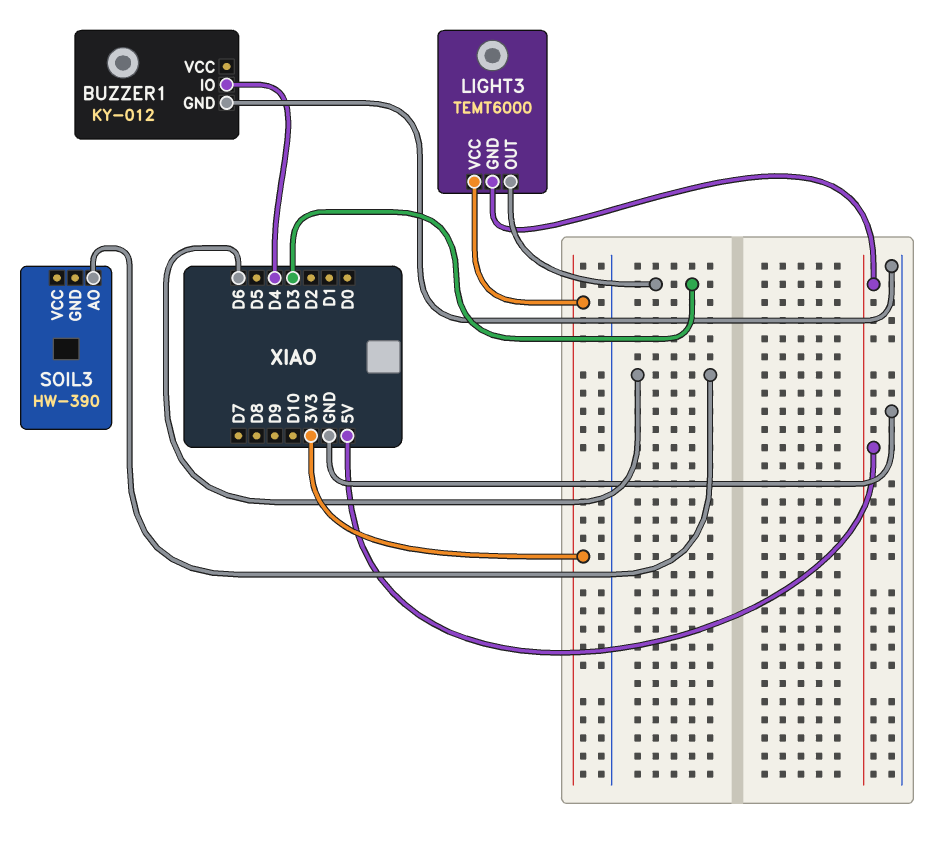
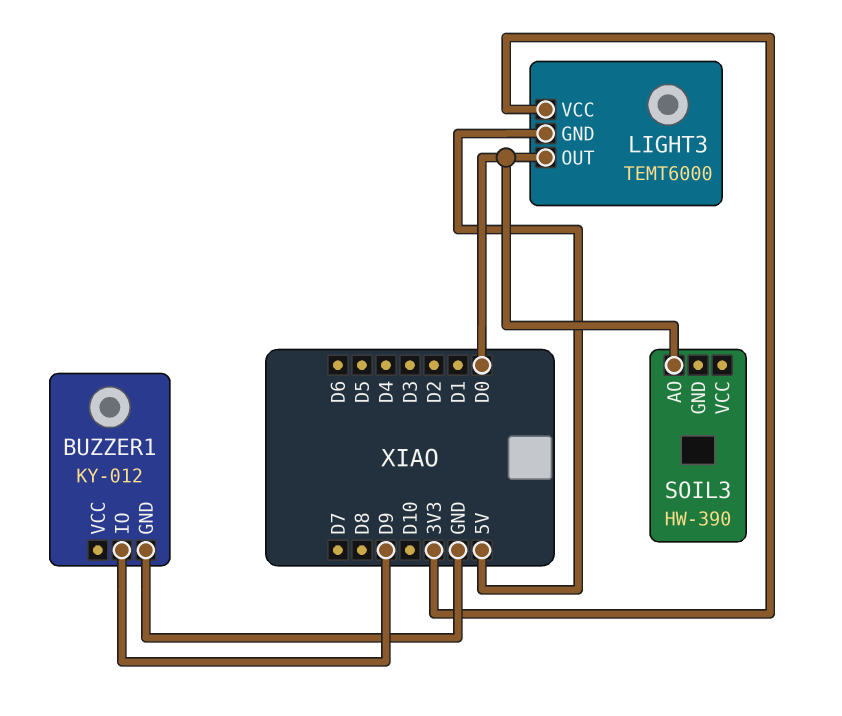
BUZZER1 pin IO: D4 -> D9
LIGHT3 pin OUT: D3 -> D0
SOIL3 pin AO: D6 -> D0

